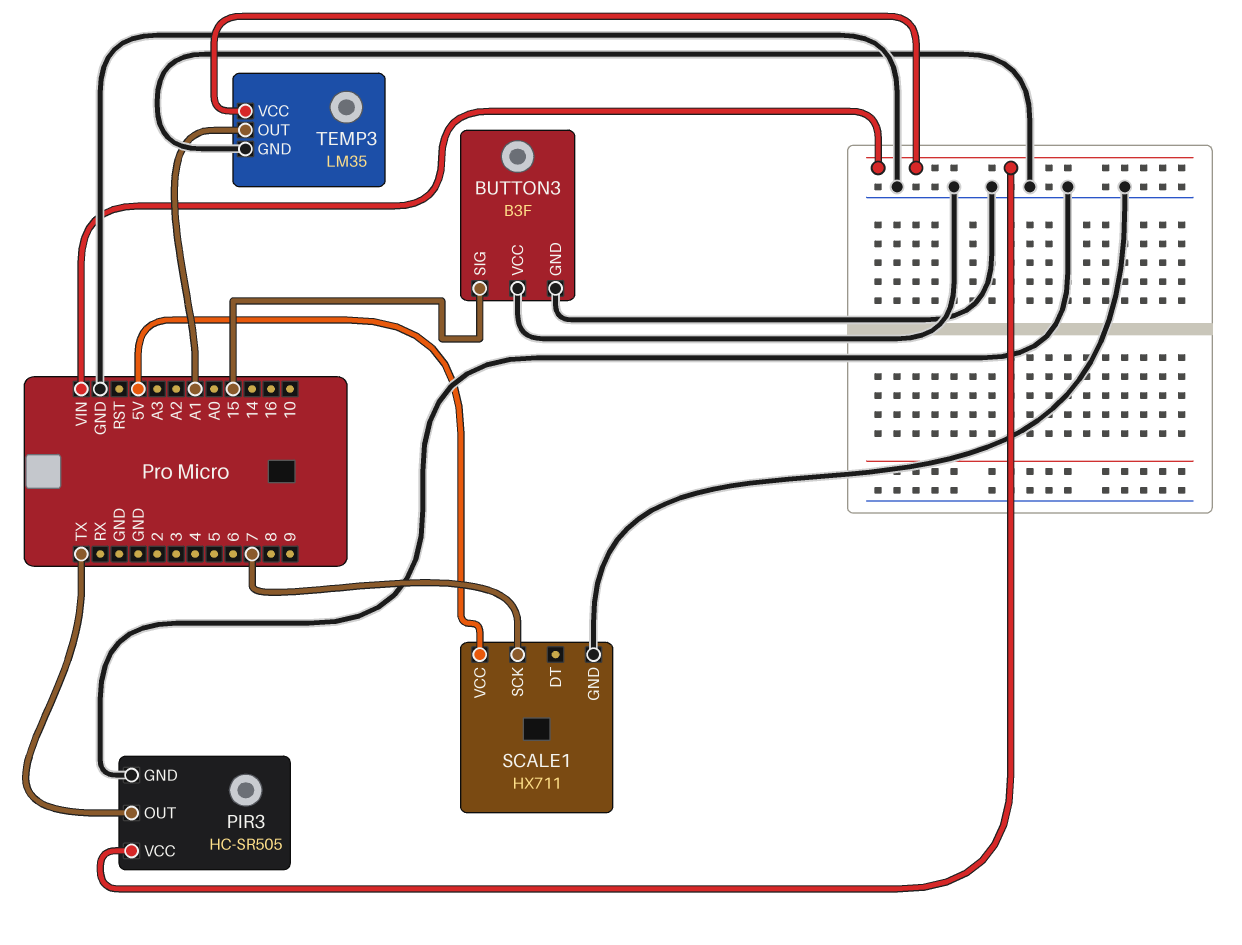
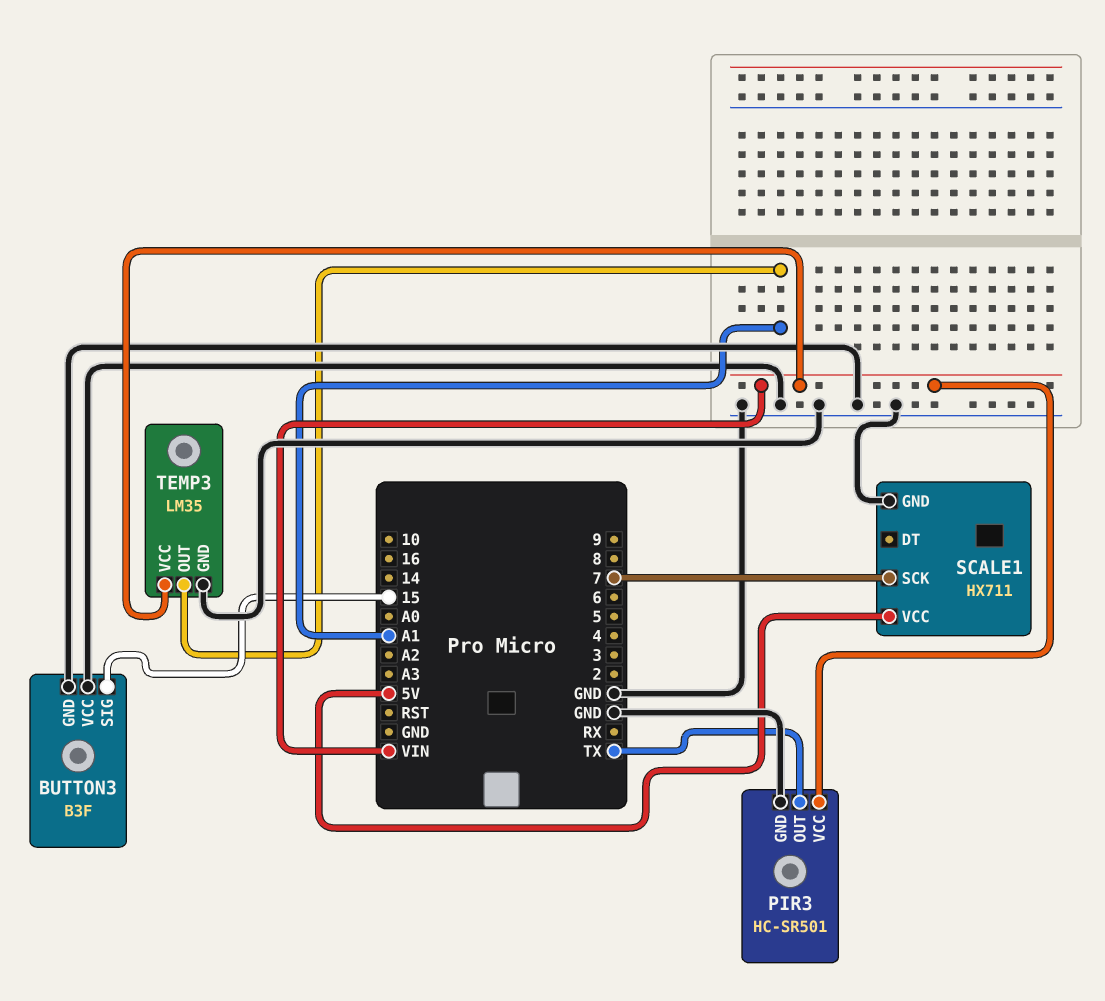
PIR3: HC-SR505 -> HC-SR501

